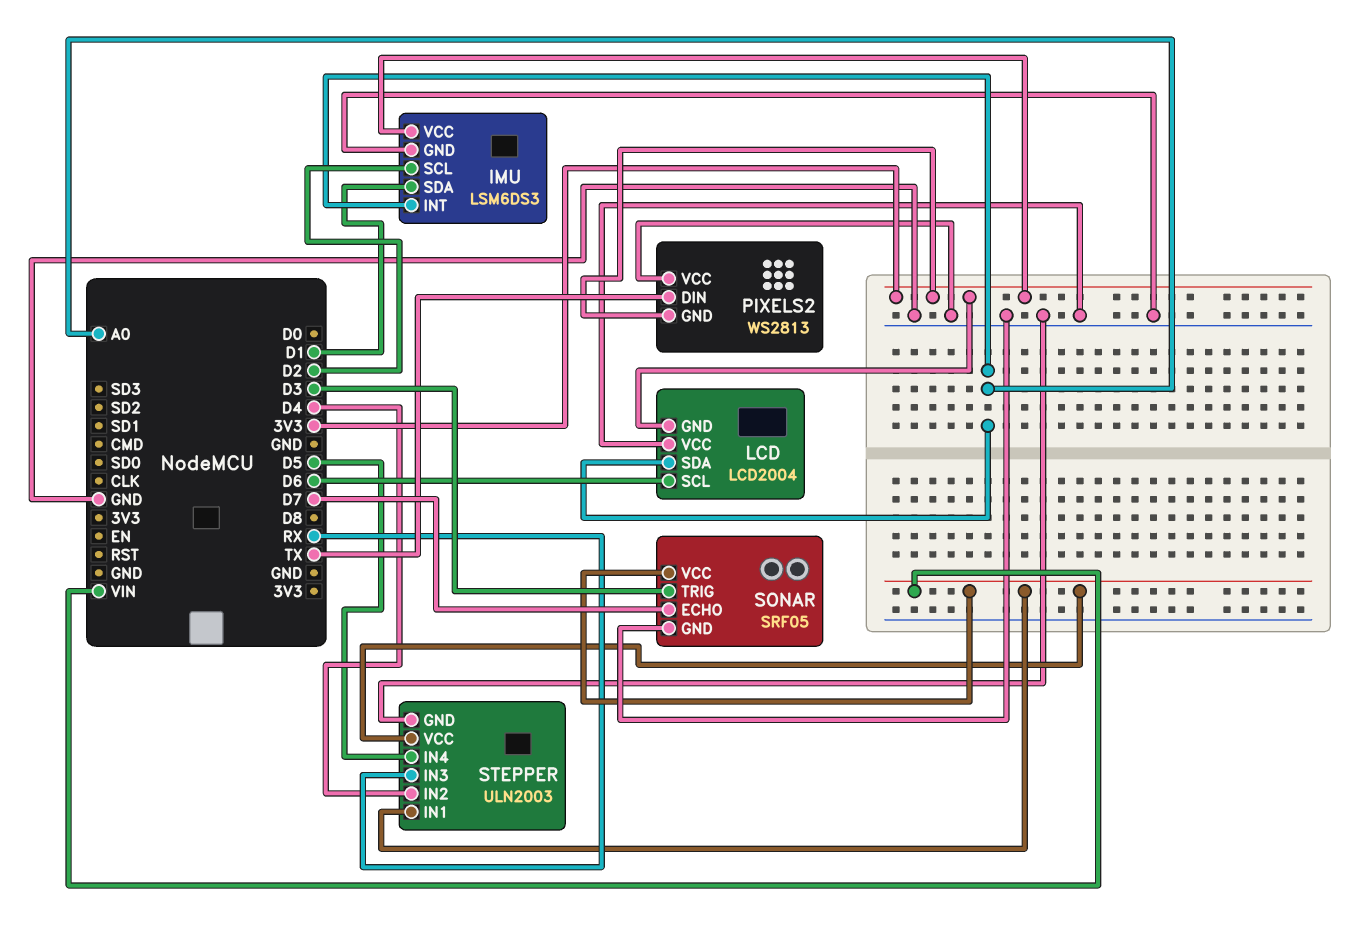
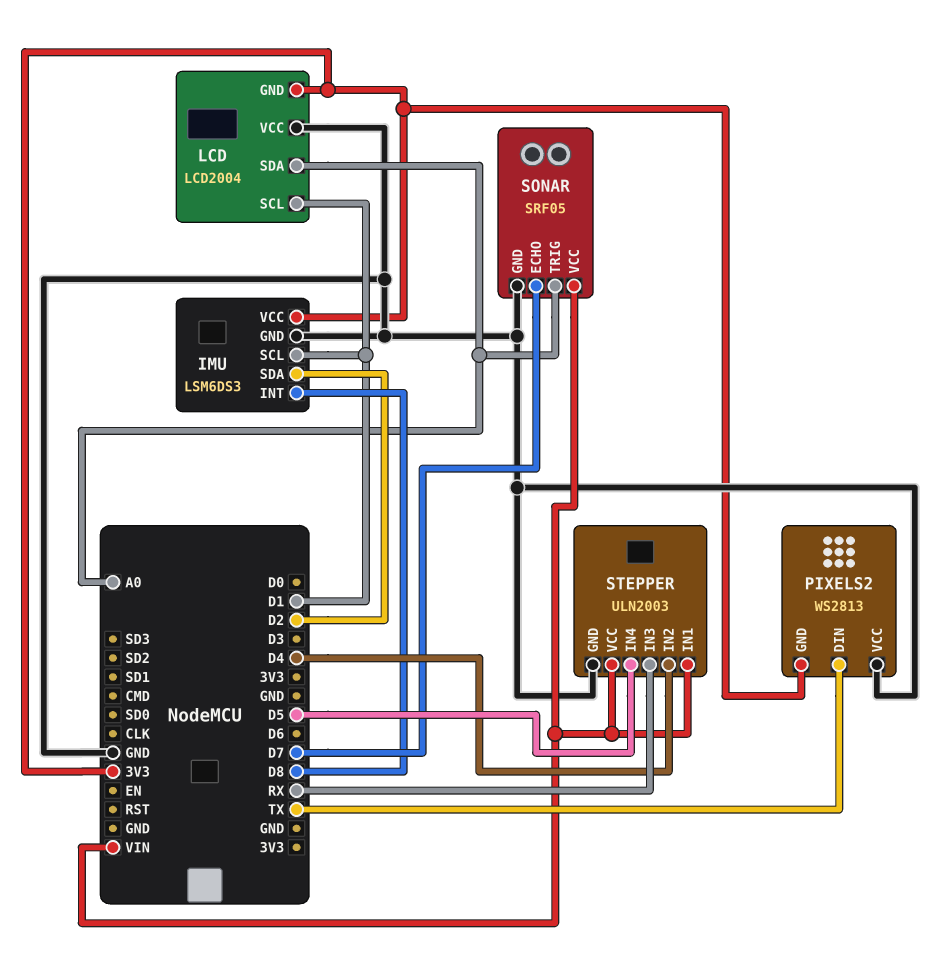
IMU pin INT: A0 -> D8
IMU pin SCL: D2 -> D1
IMU pin SDA: D1 -> D2
LCD pin SCL: D6 -> D1
SONAR pin TRIG: D3 -> A0

